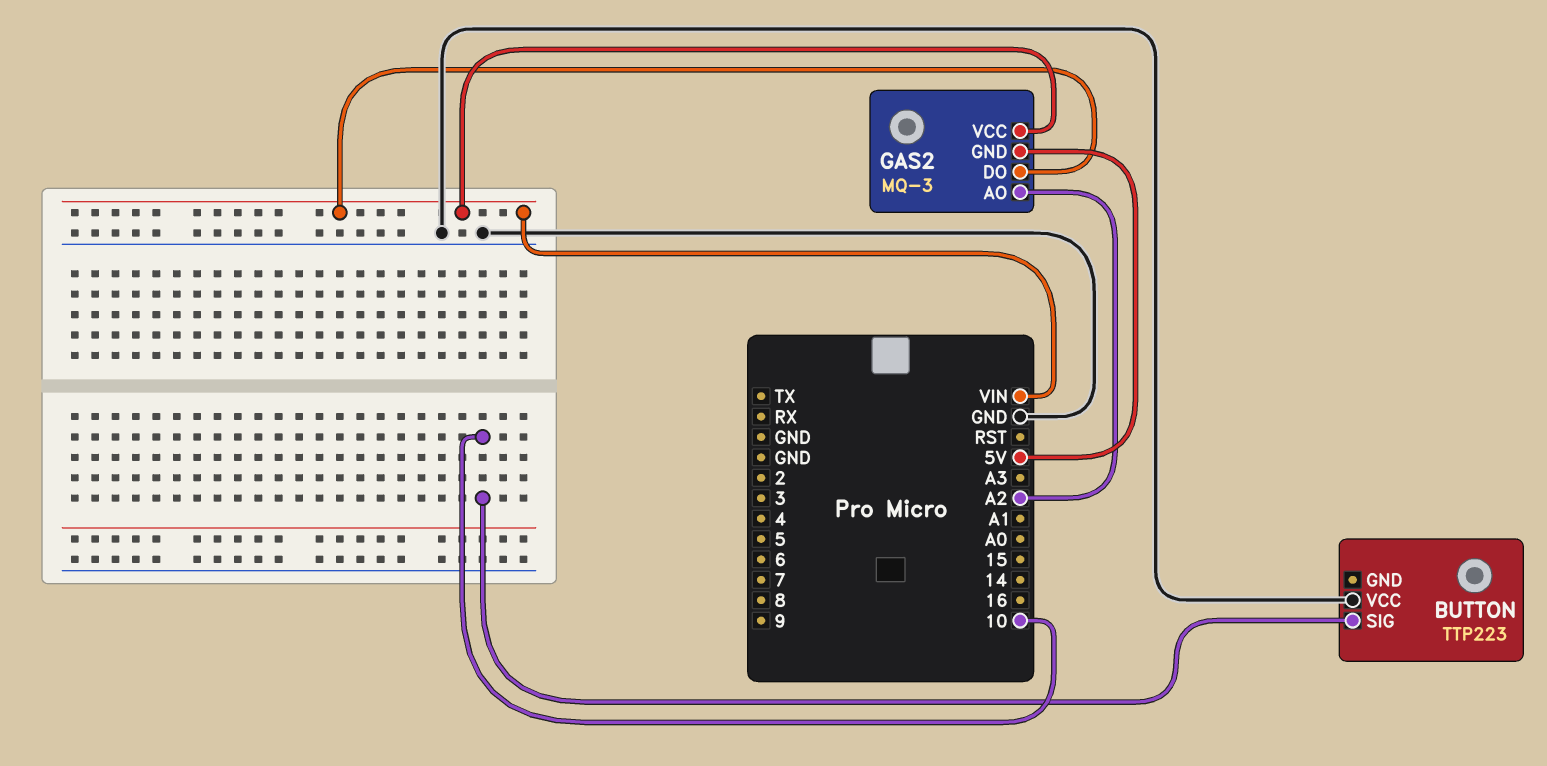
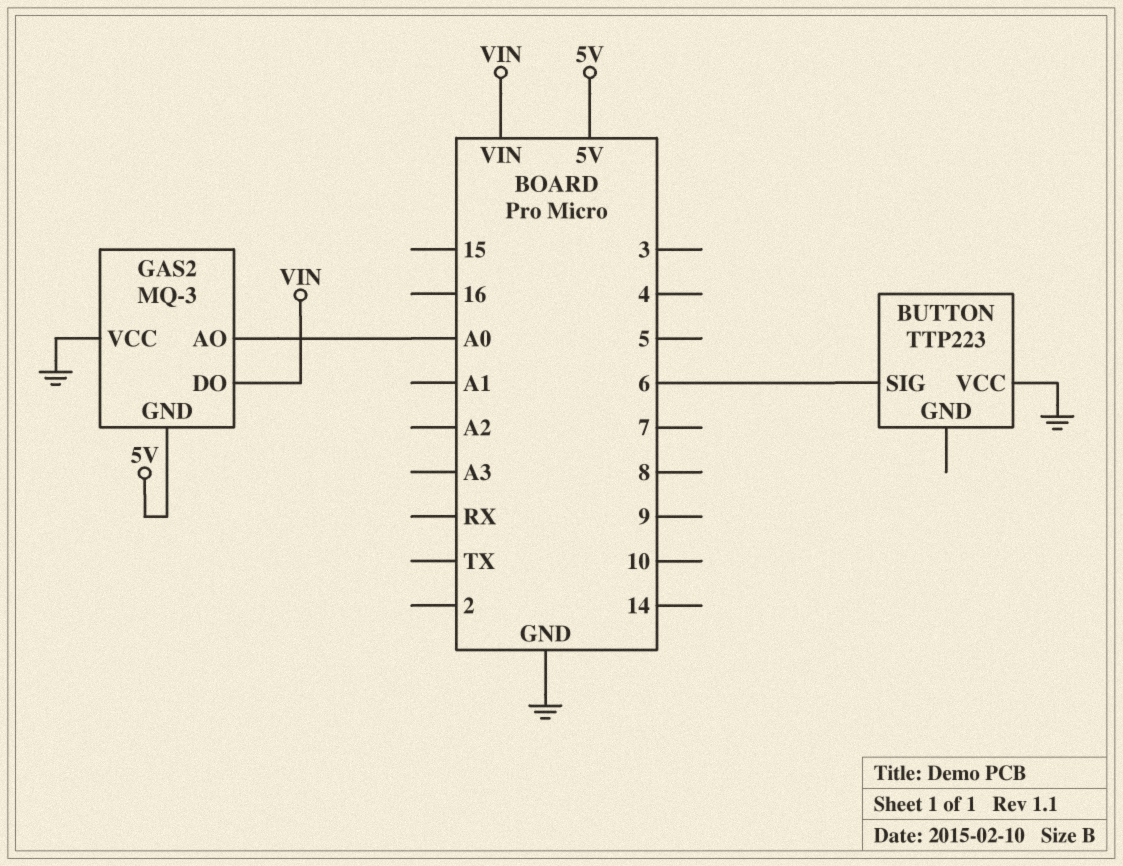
BUTTON pin SIG: 10 -> 6
GAS2 pin AO: A2 -> A0
GAS2 pin VCC: VIN -> GND

